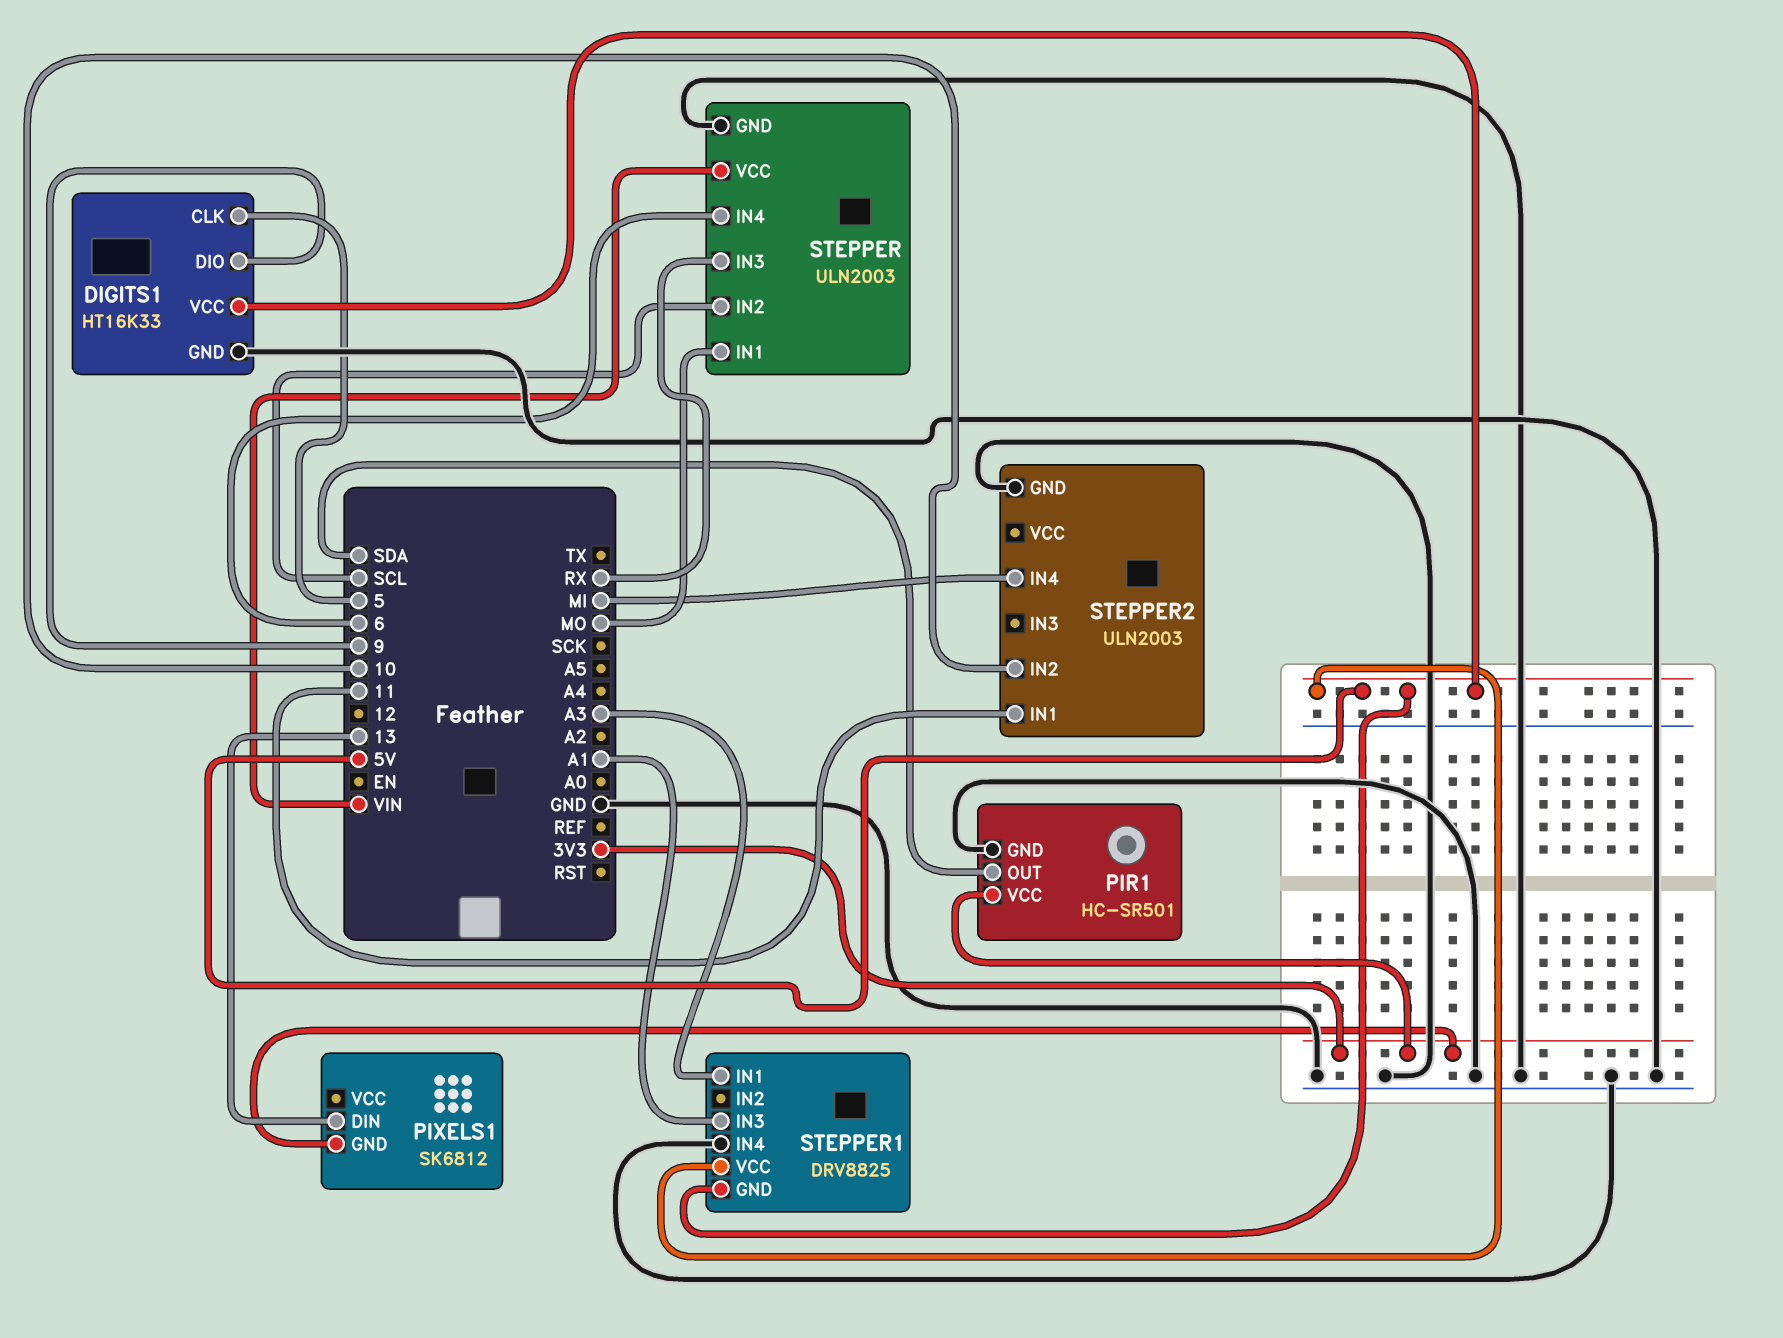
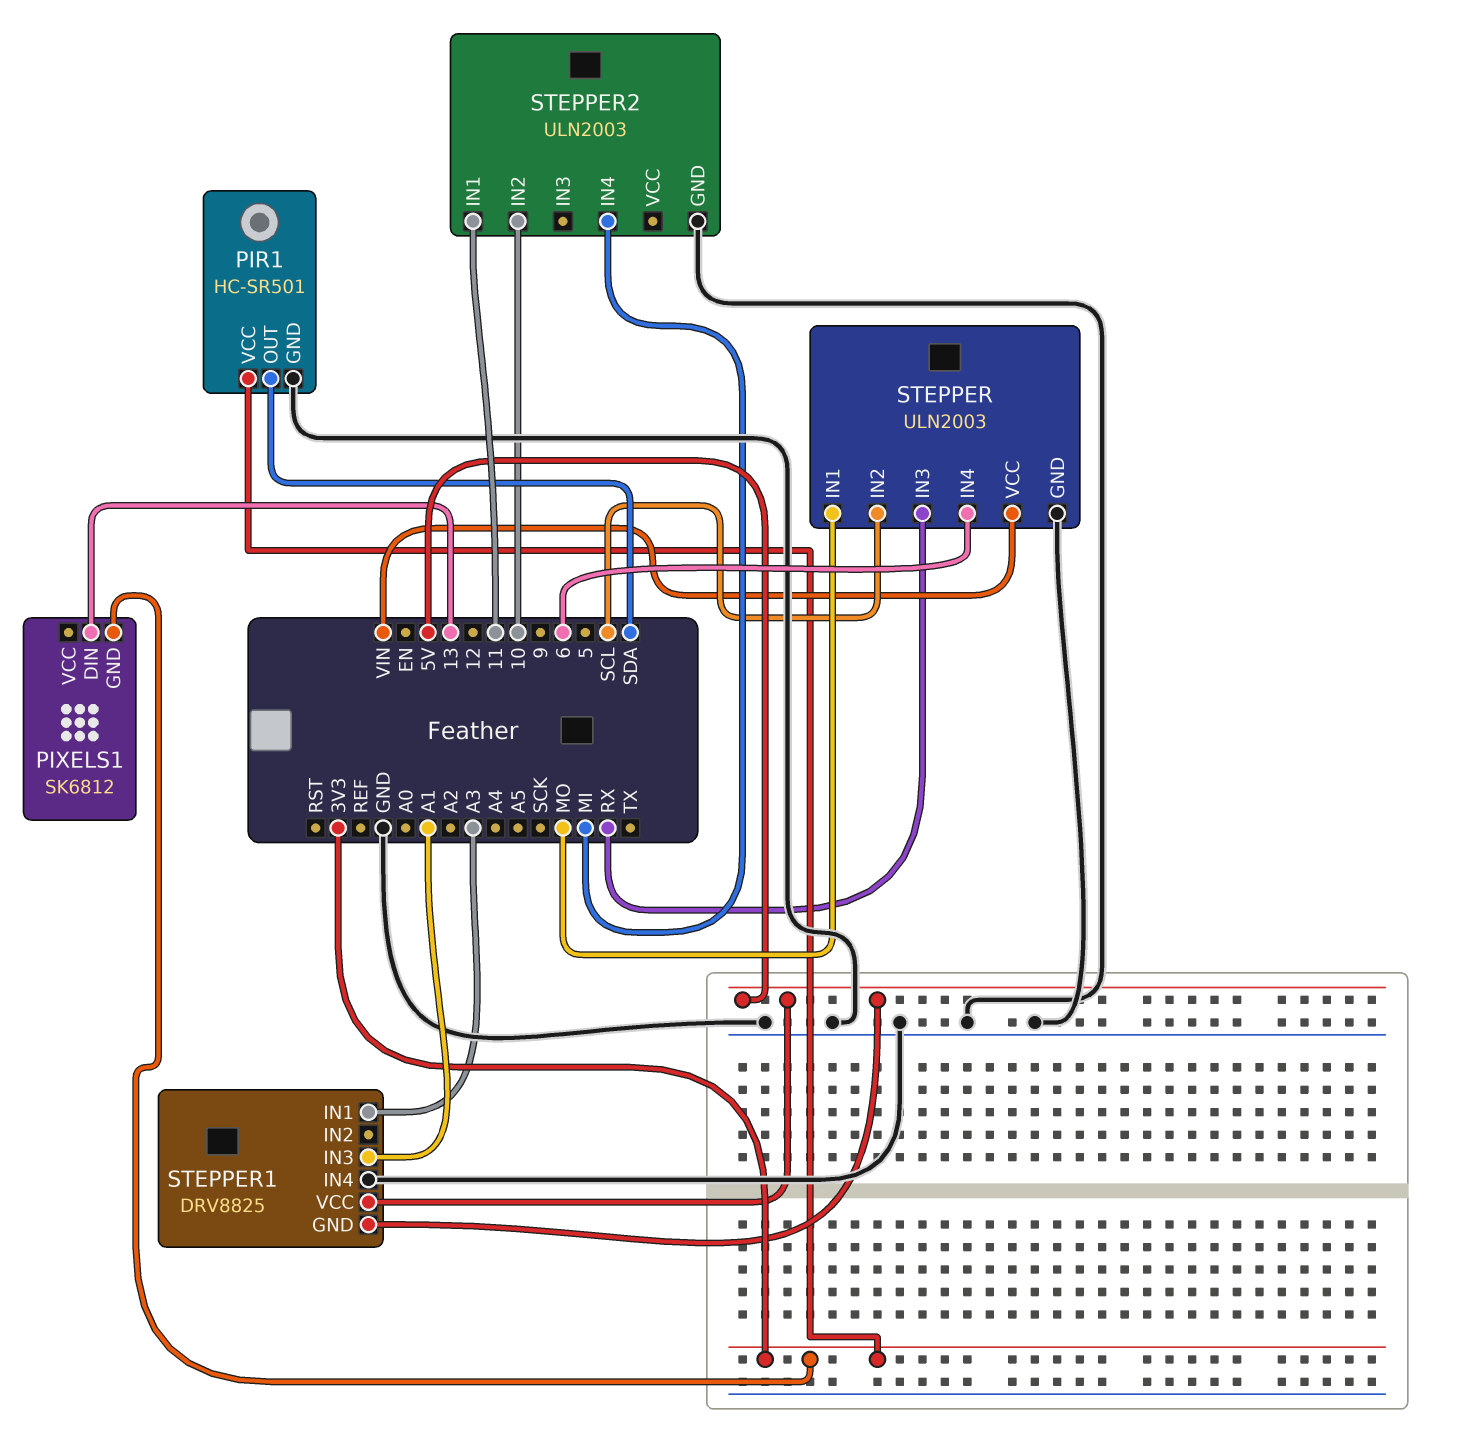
DIGITS1: HT16K33 -> none
DIGITS1 pin CLK: 5 -> none
DIGITS1 pin DIO: 9 -> none
DIGITS1 pin GND: GND -> none
DIGITS1 pin VCC: 5V -> none

